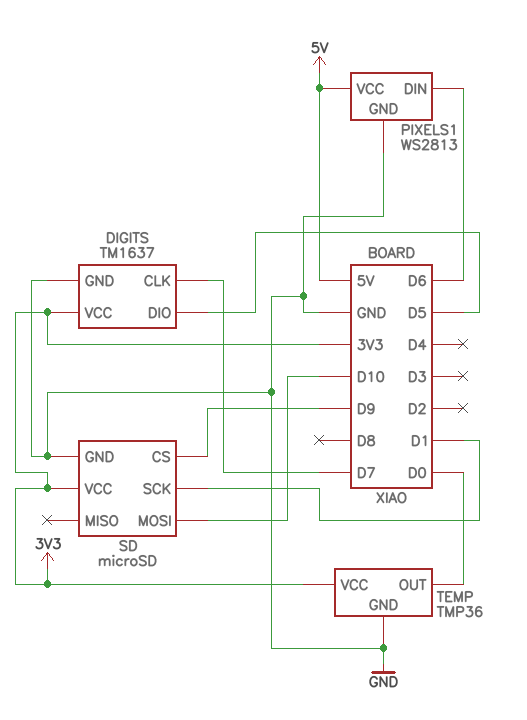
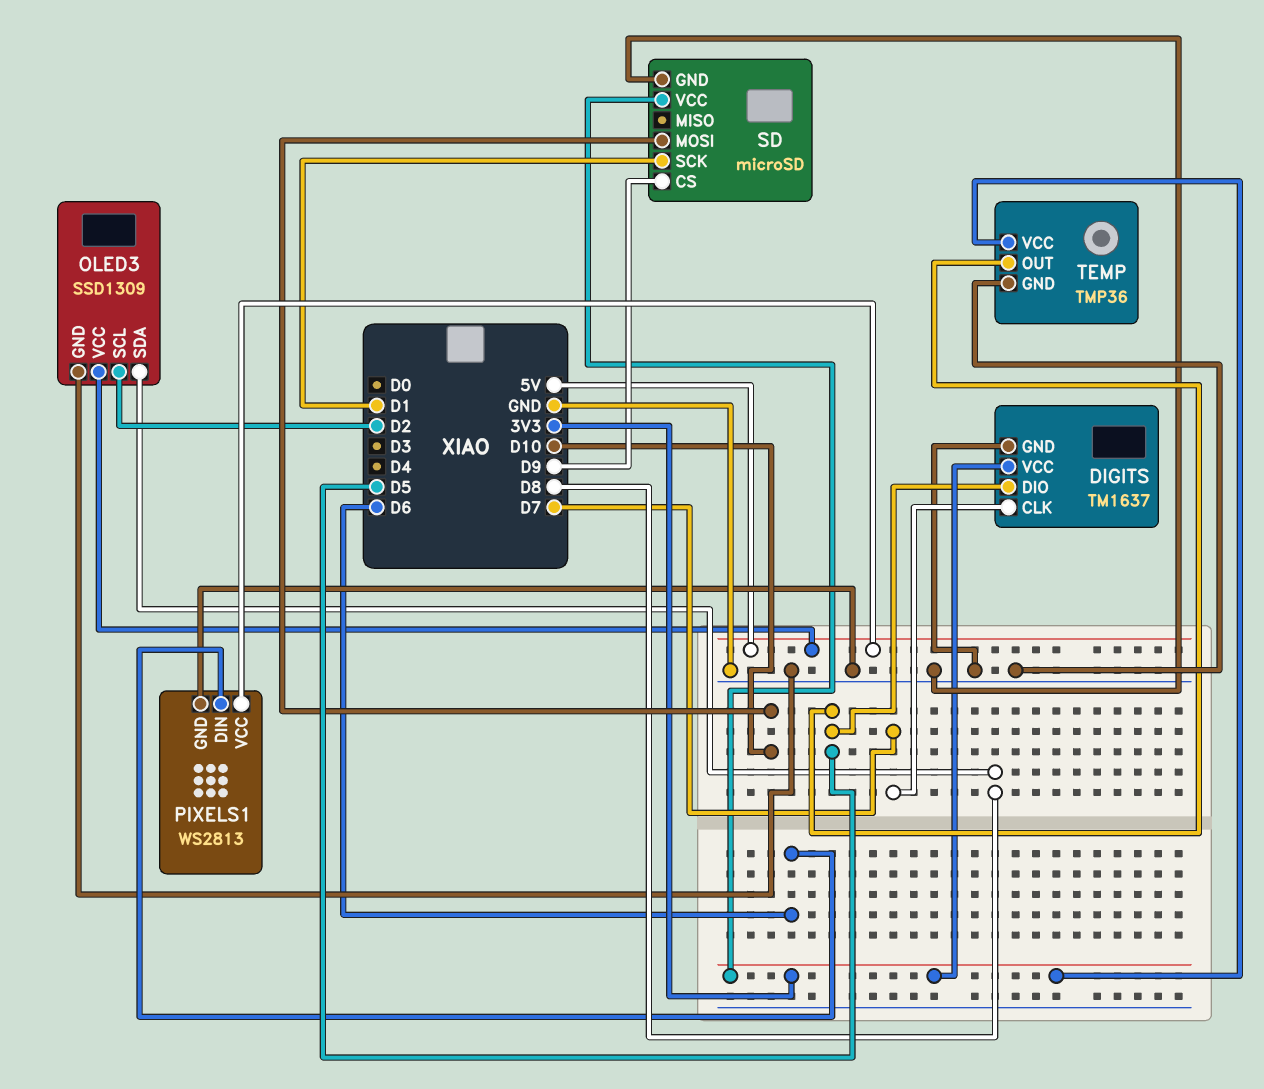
OLED3: none -> SSD1309
OLED3 pin GND: none -> GND
OLED3 pin SCL: none -> D2
OLED3 pin SDA: none -> D8
OLED3 pin VCC: none -> 5V
TEMP pin OUT: D0 -> D5

